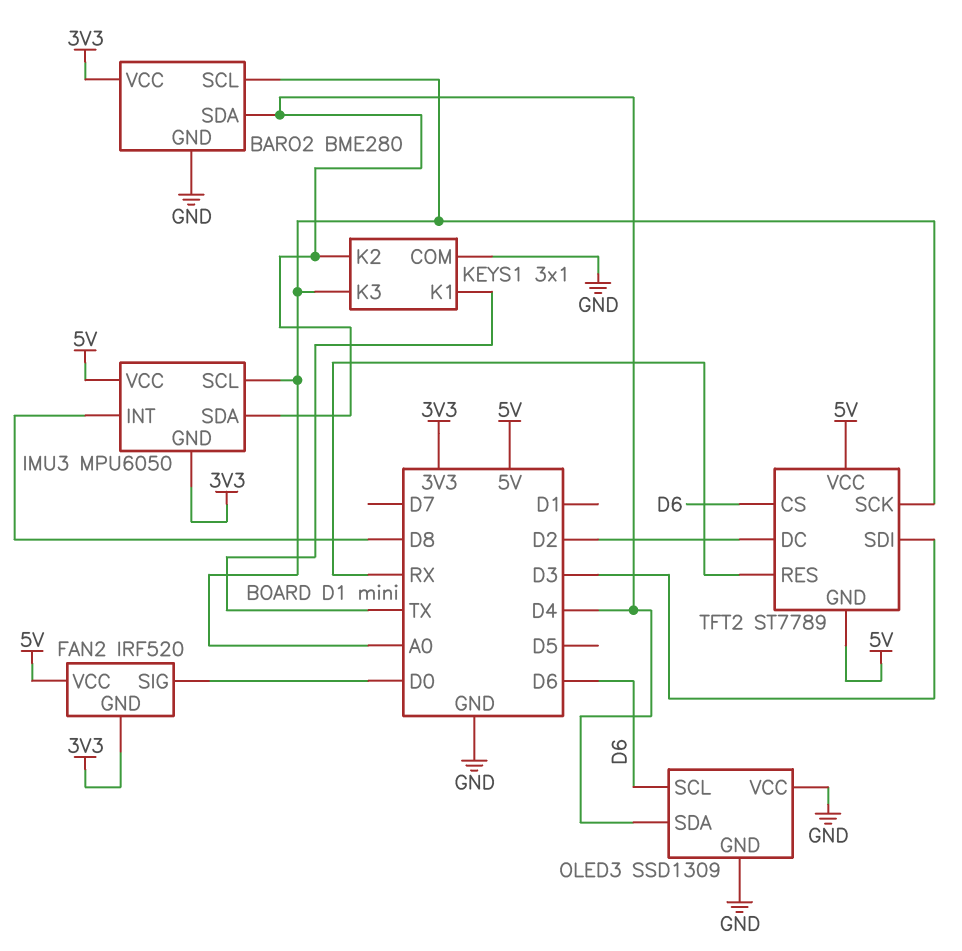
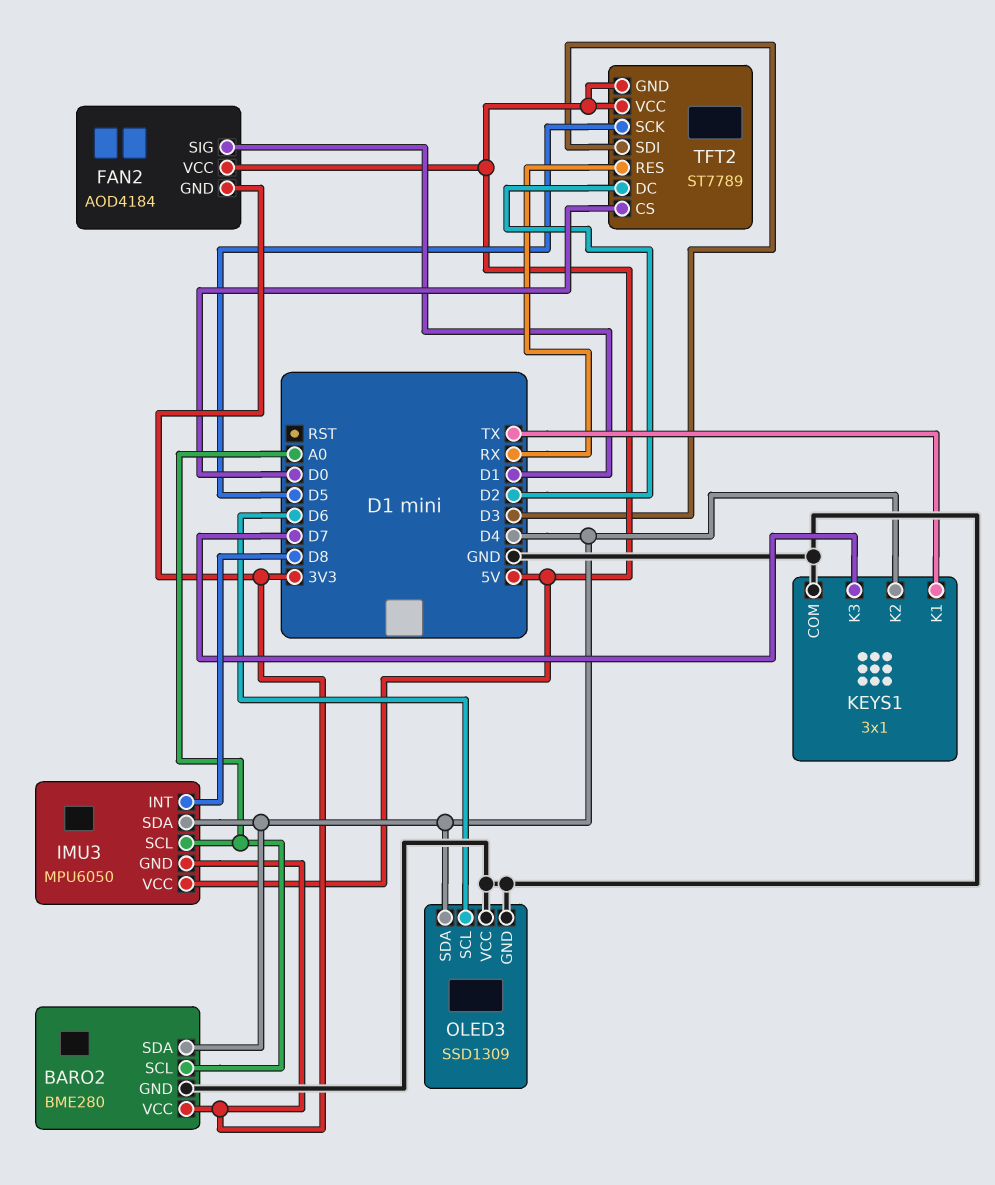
FAN2: IRF520 -> AOD4184
FAN2 pin SIG: D0 -> D1
KEYS1 pin K3: A0 -> D7
TFT2 pin CS: D6 -> D0
TFT2 pin SCK: A0 -> D5

